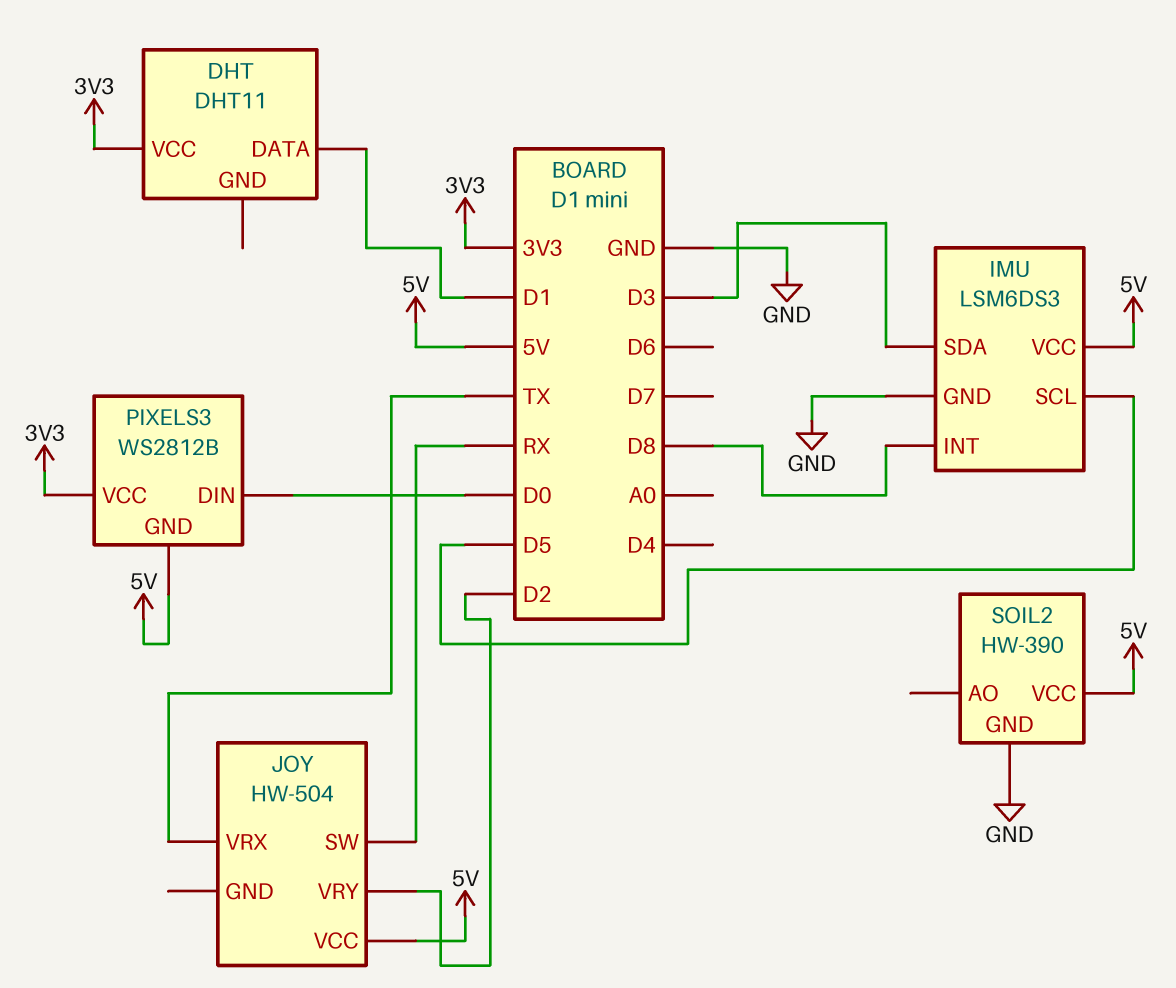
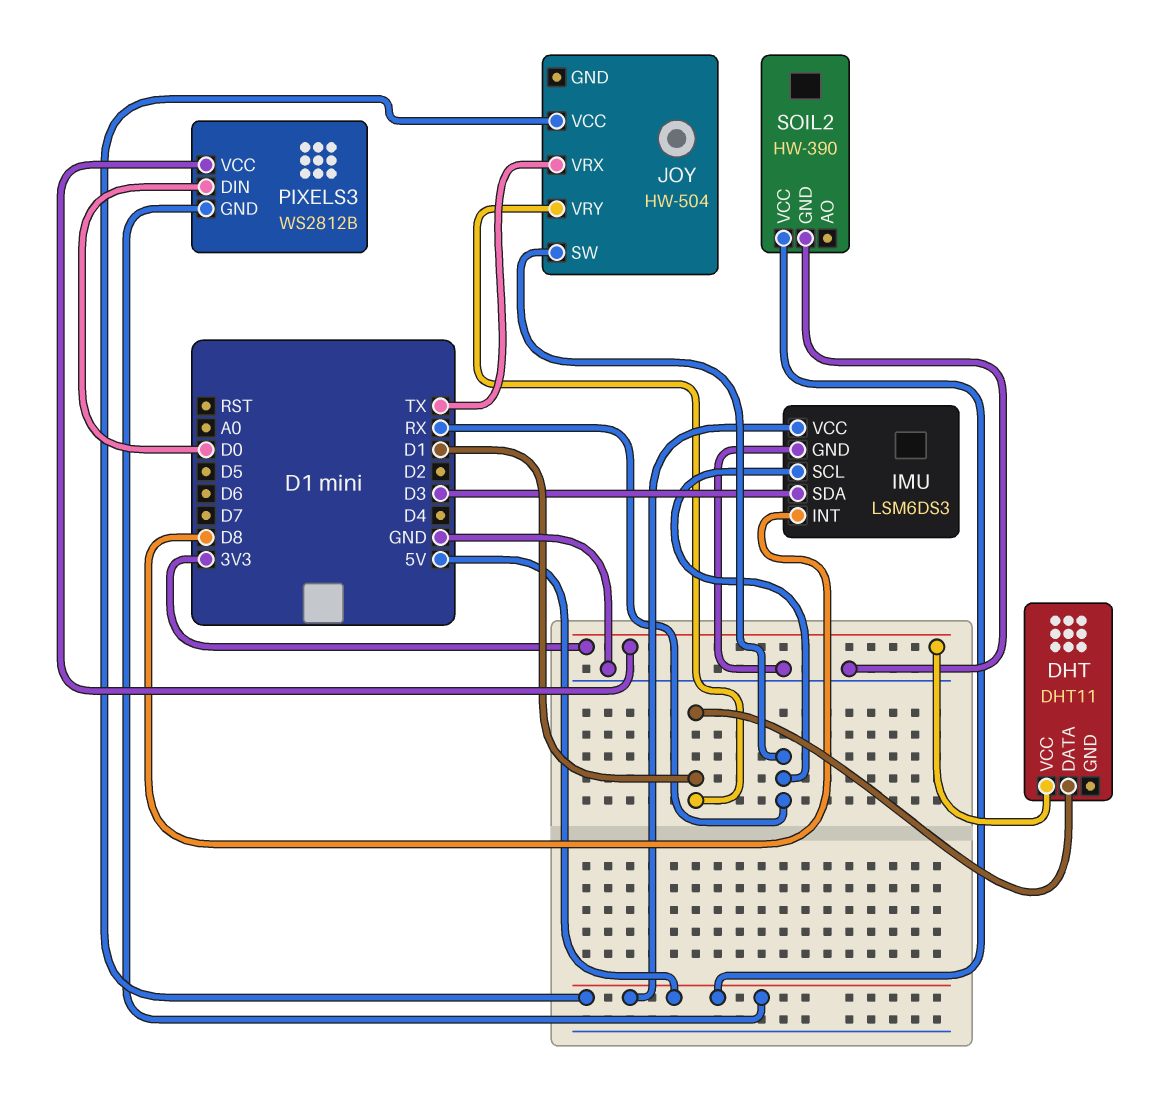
IMU pin SCL: D5 -> RX
JOY pin VRY: D2 -> D1

